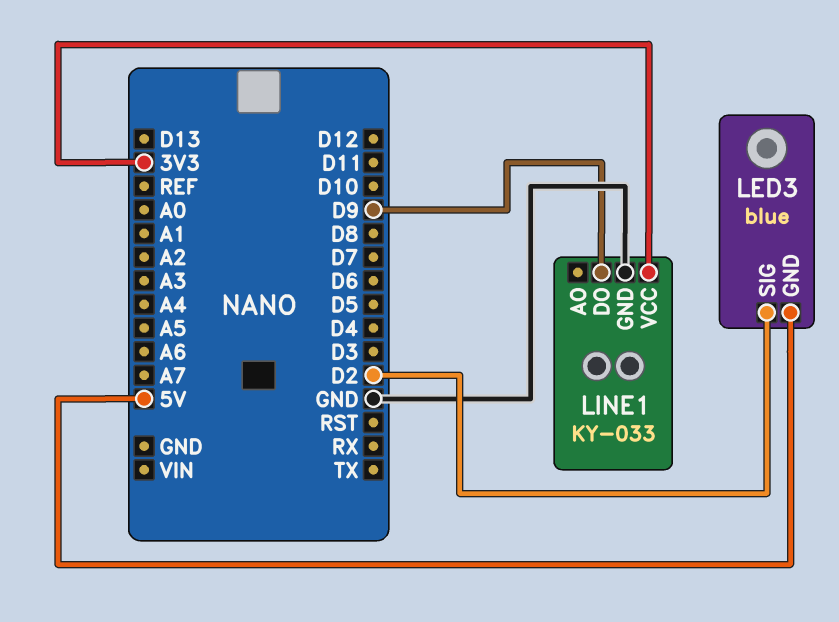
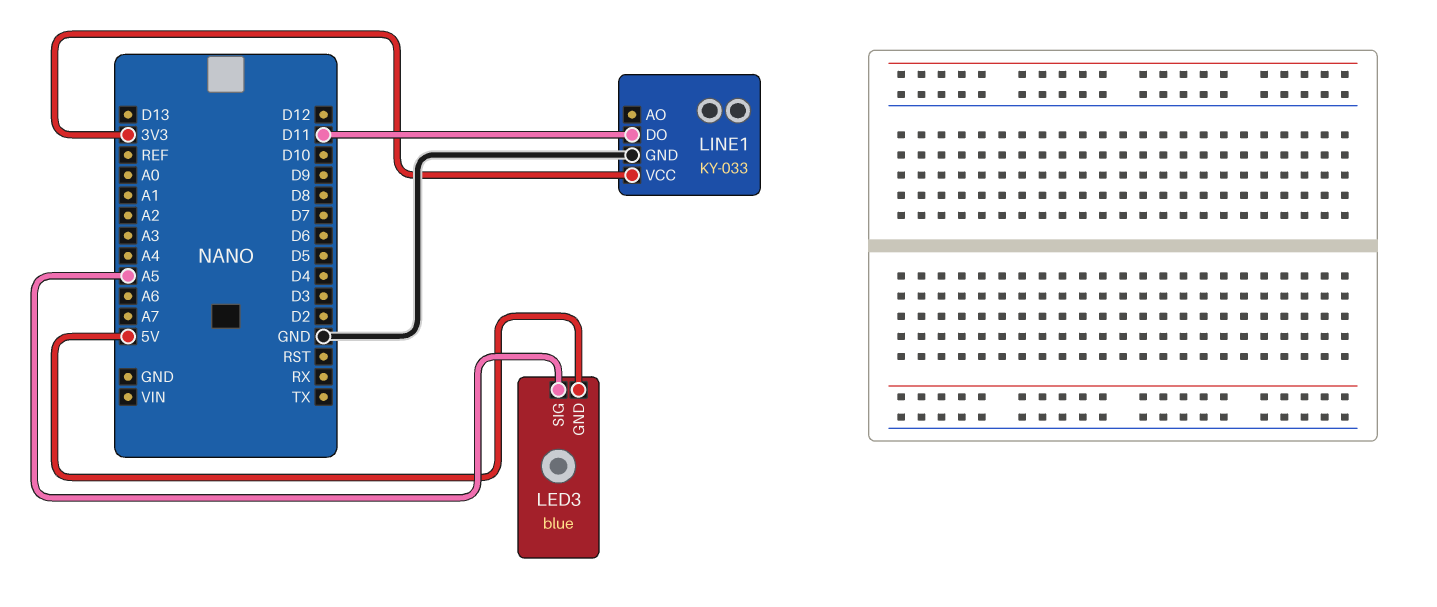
LED3 pin SIG: D2 -> A5
LINE1 pin DO: D9 -> D11

